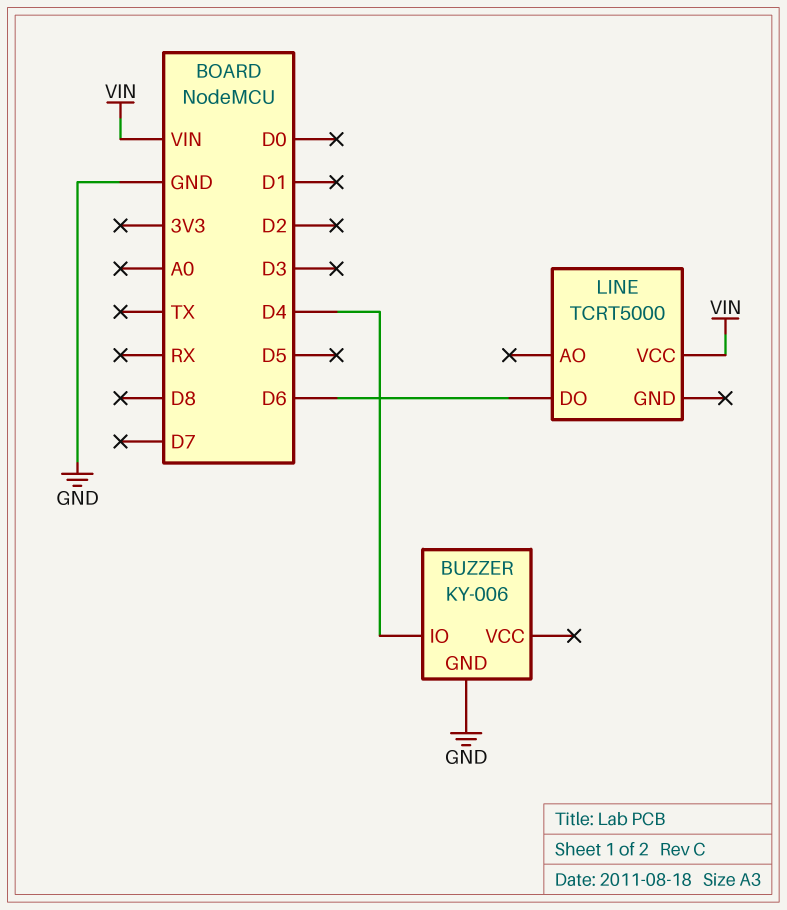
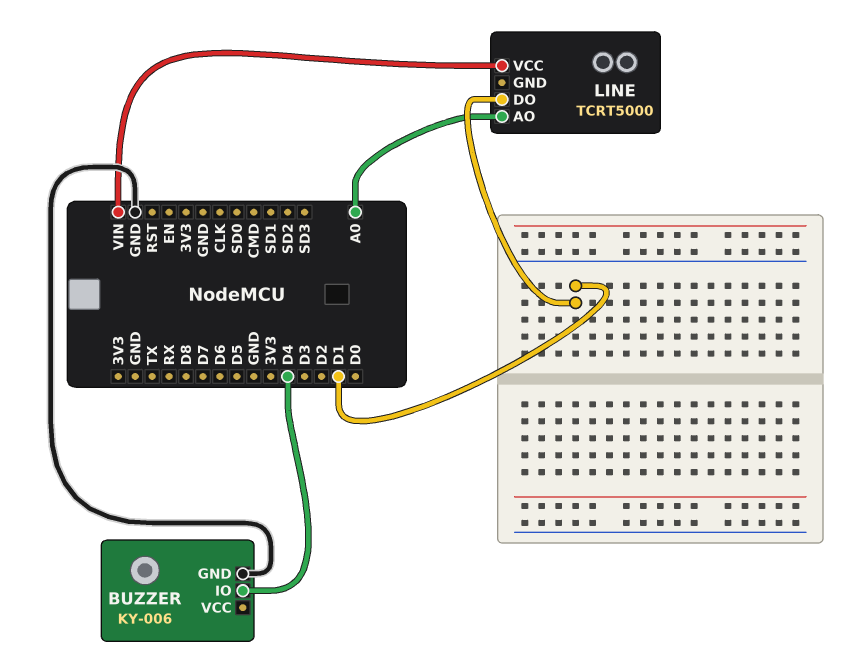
LINE pin AO: none -> A0
LINE pin DO: D6 -> D1

